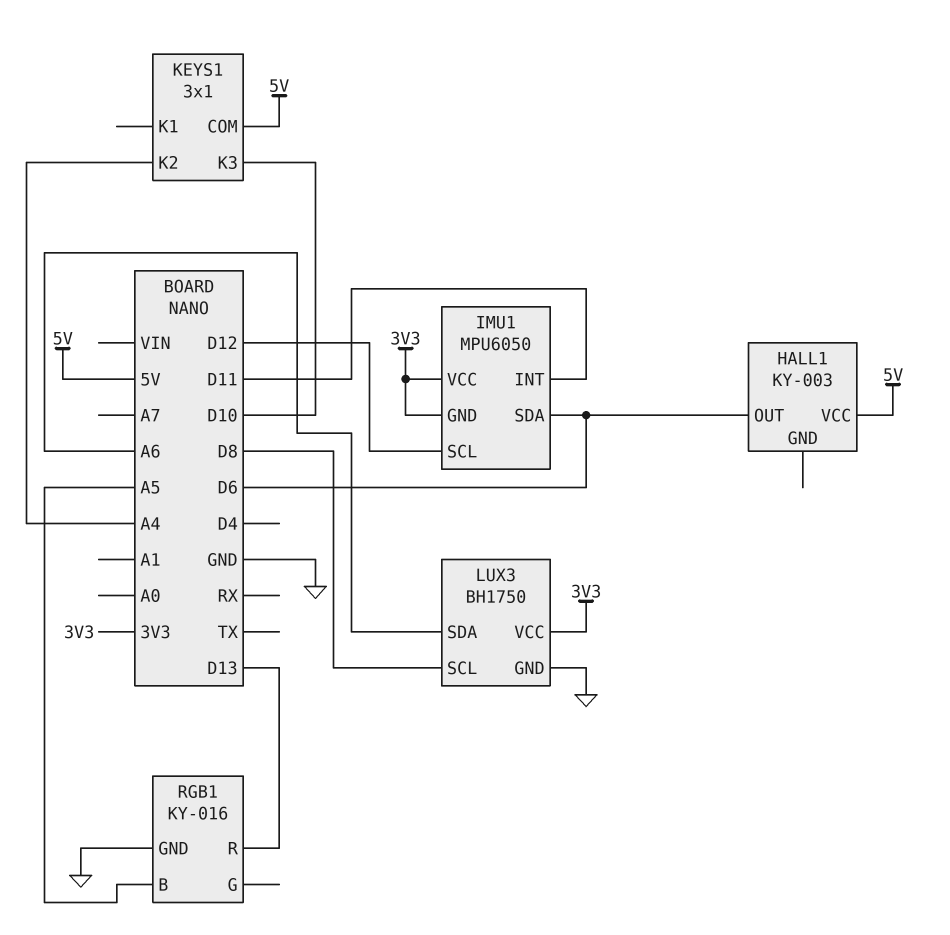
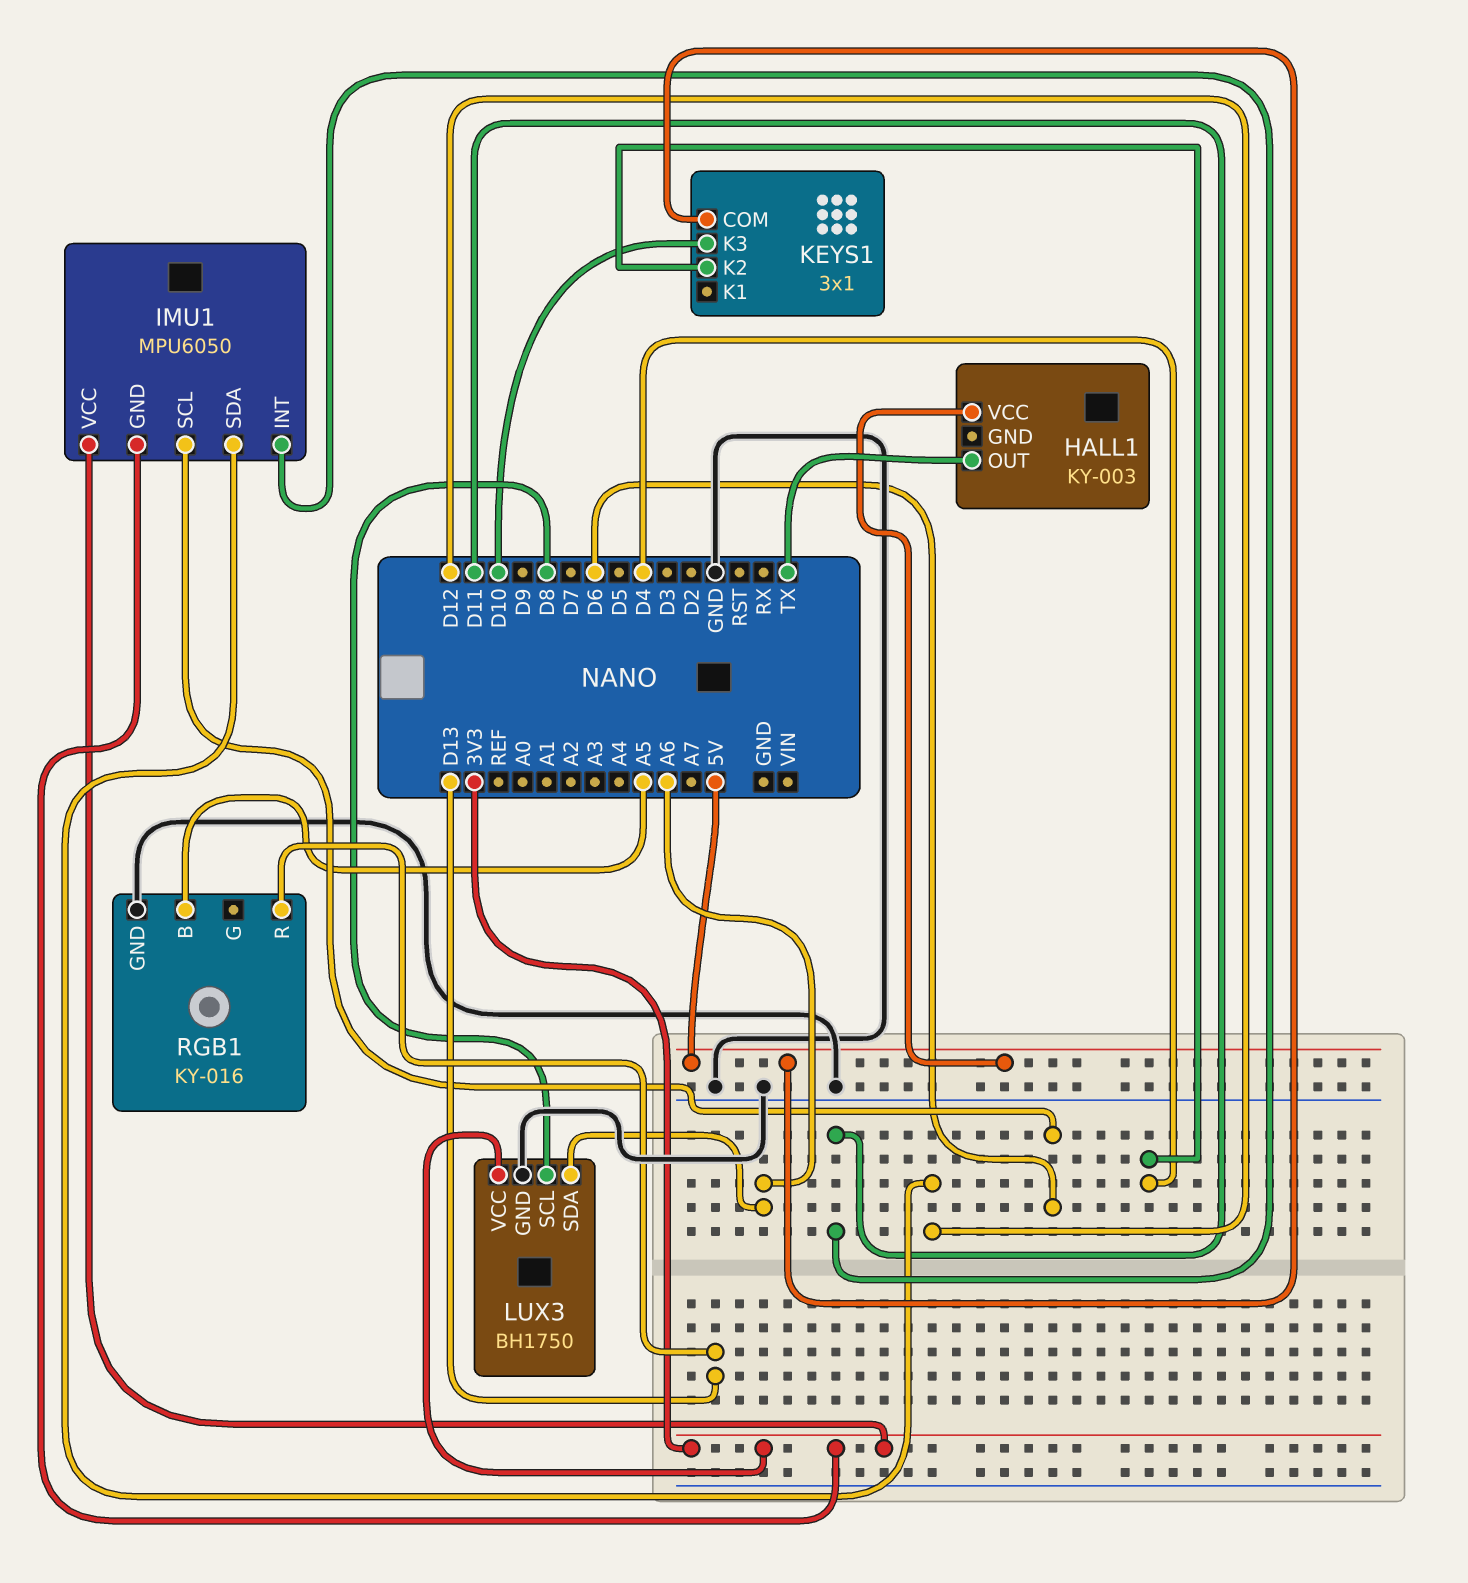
HALL1 pin OUT: D6 -> TX
IMU1 pin SCL: D12 -> D6
IMU1 pin SDA: D6 -> D12
KEYS1 pin K2: A4 -> D4

